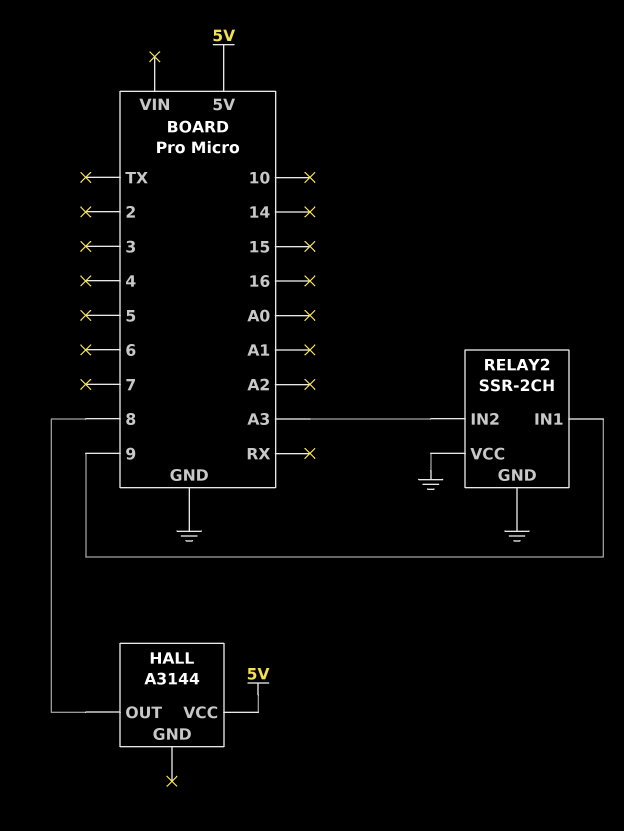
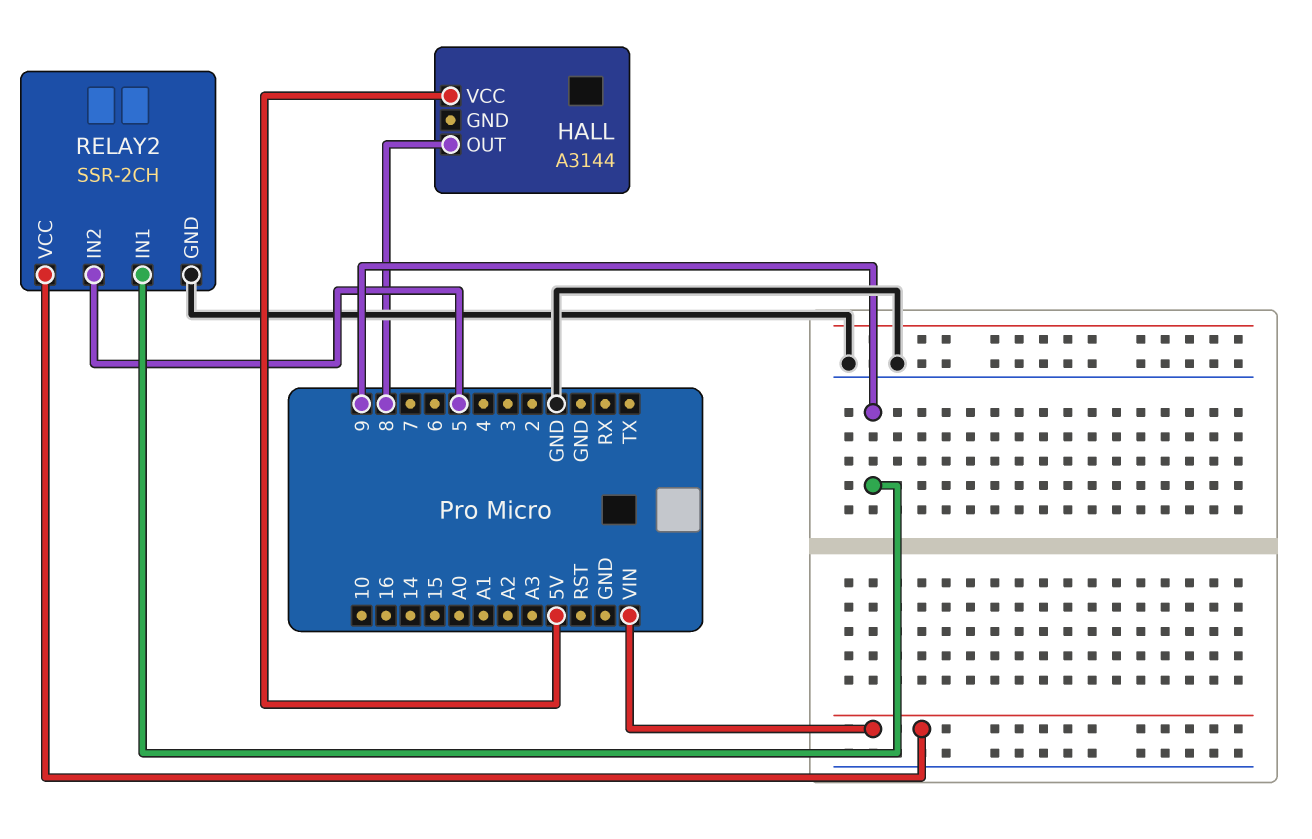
RELAY2 pin IN2: A3 -> 5
RELAY2 pin VCC: GND -> VIN

